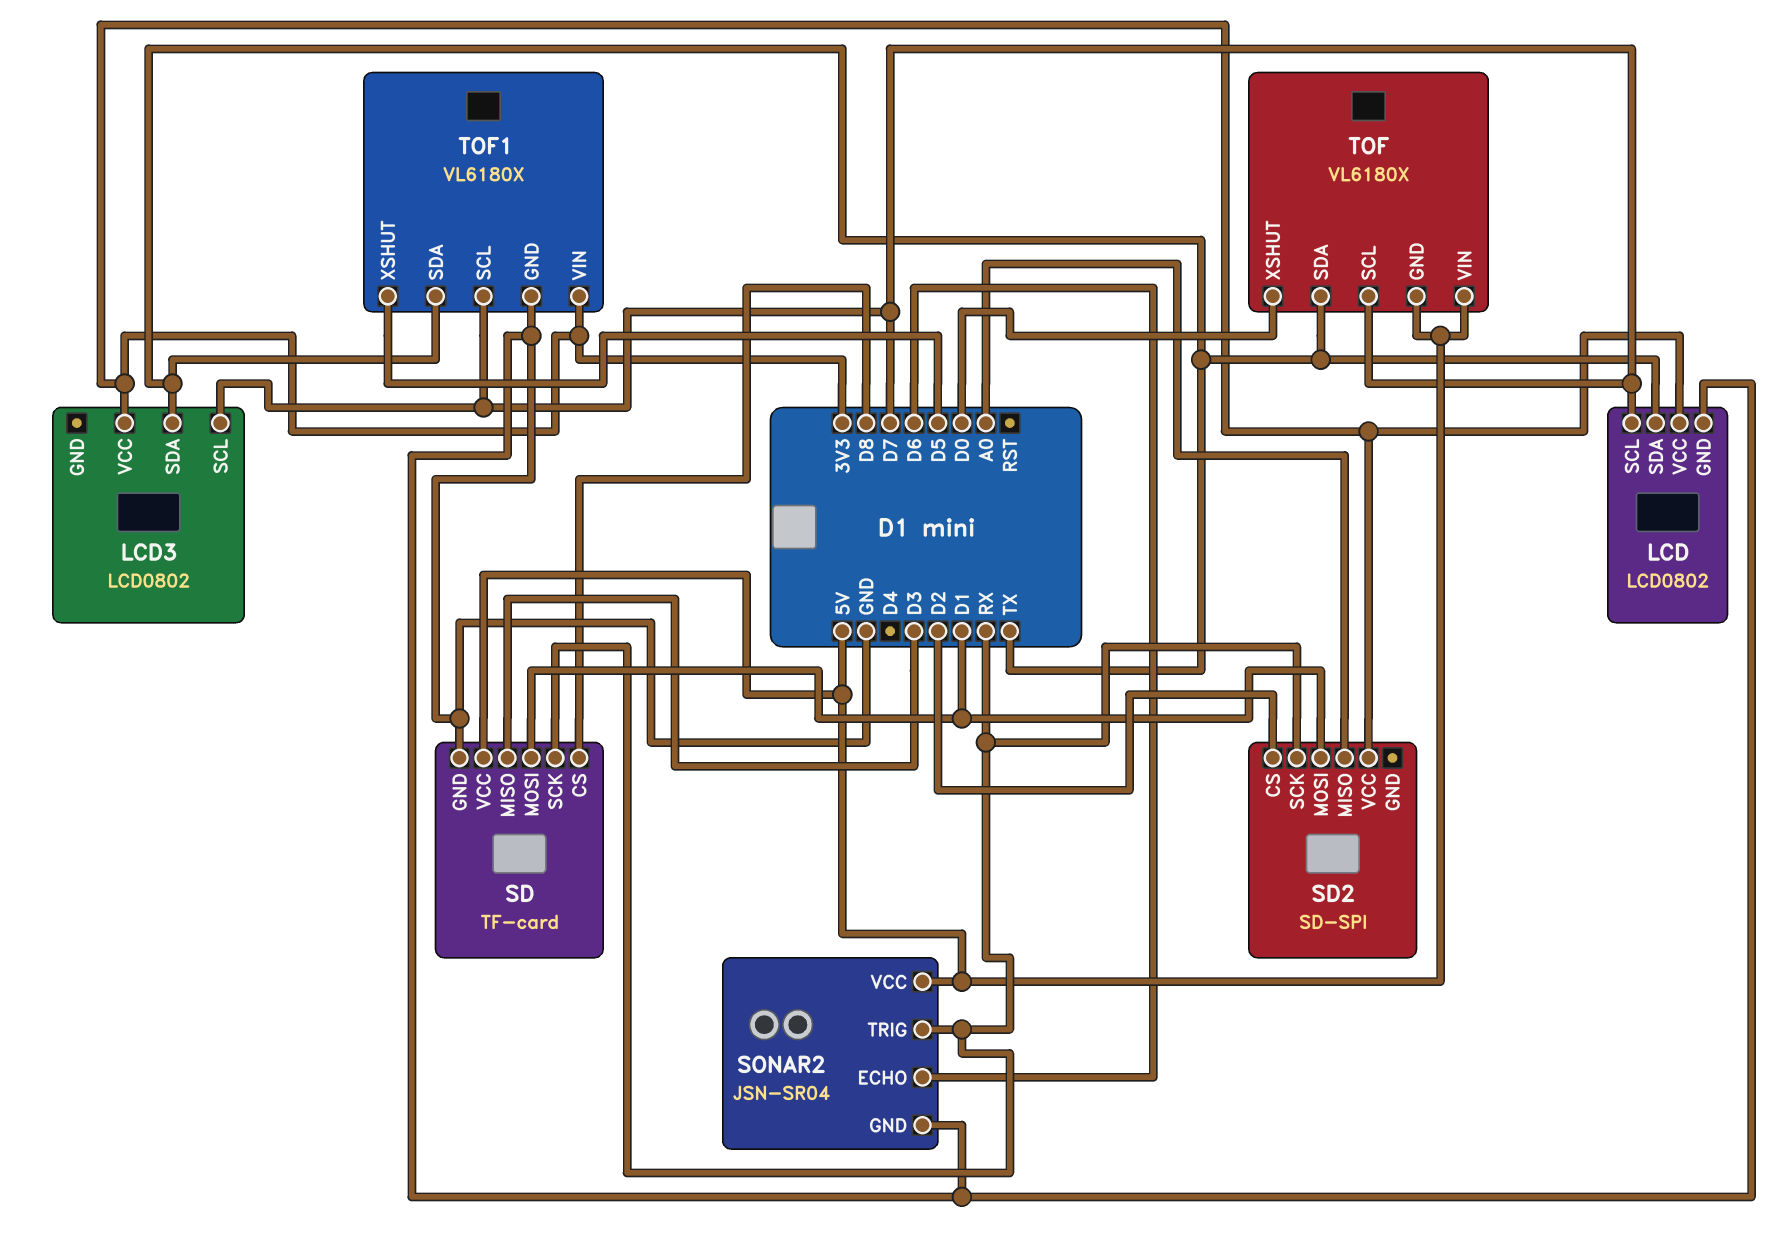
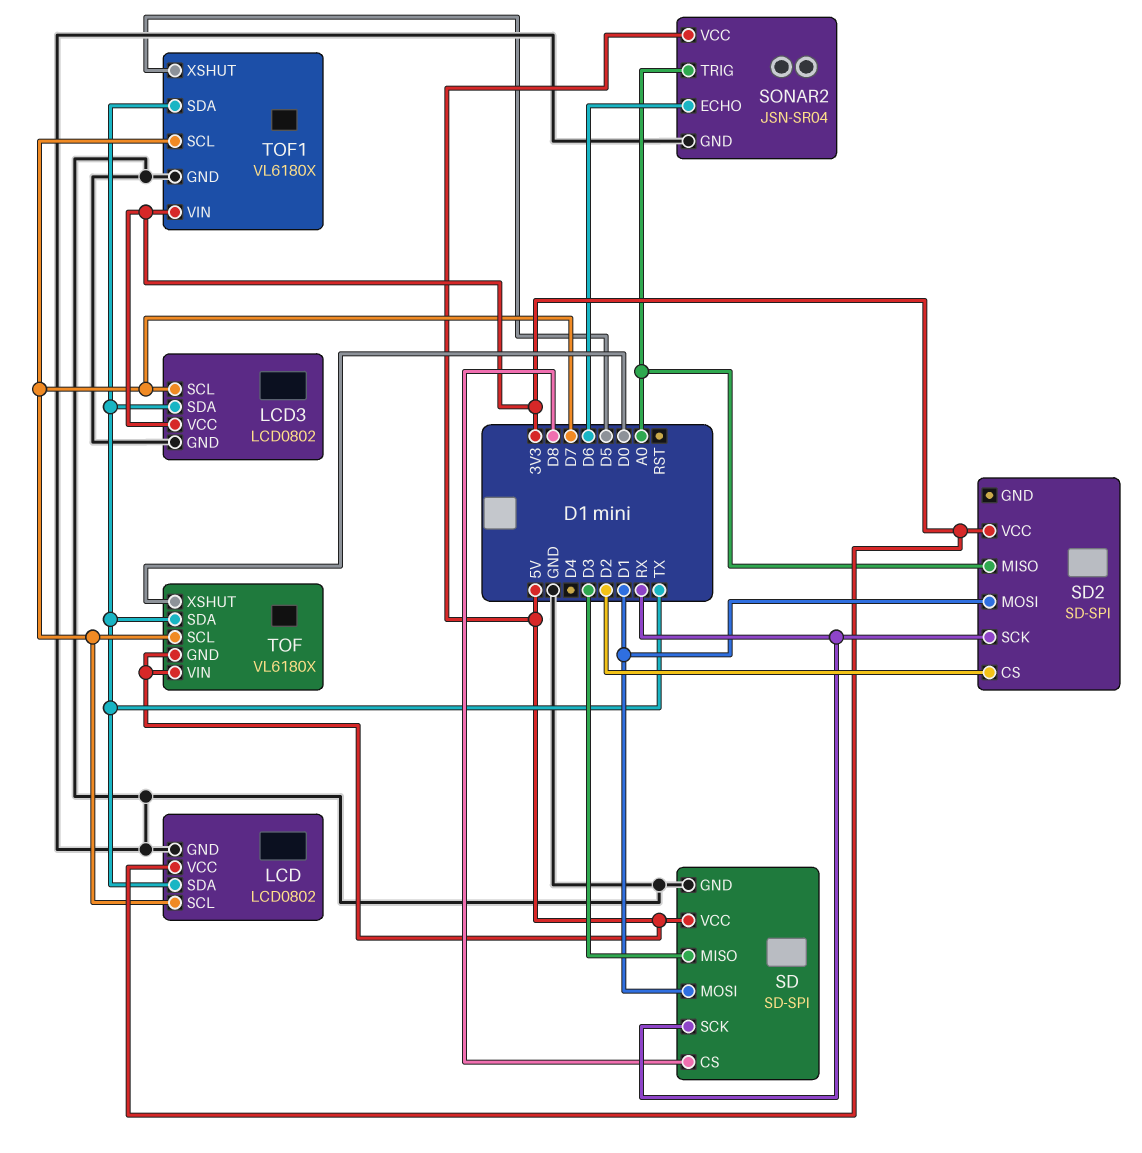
LCD3 pin GND: none -> GND
SD: TF-card -> SD-SPI
SONAR2 pin TRIG: RX -> A0

